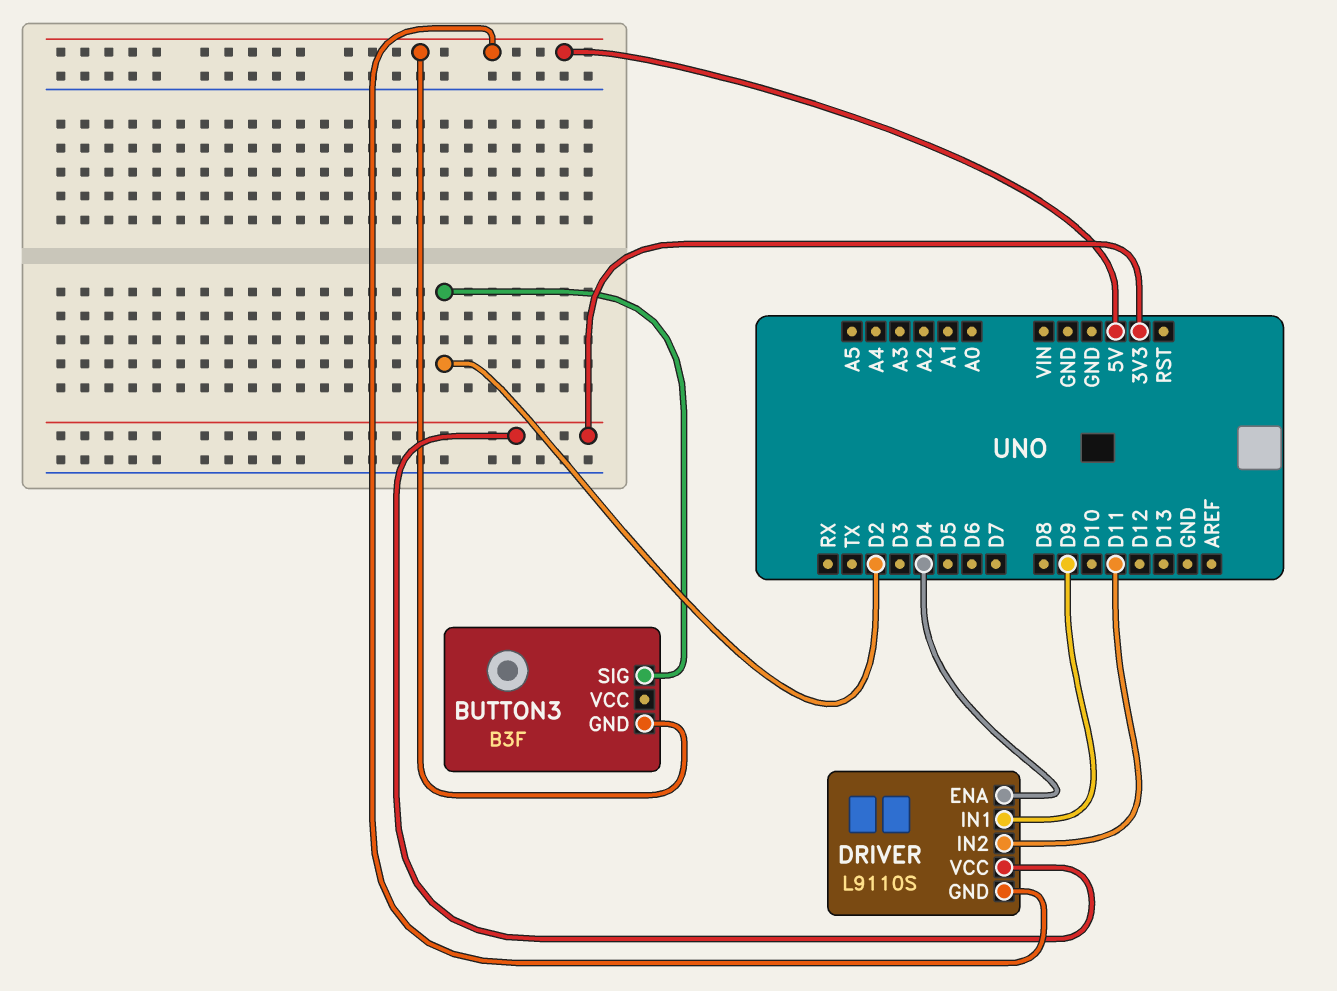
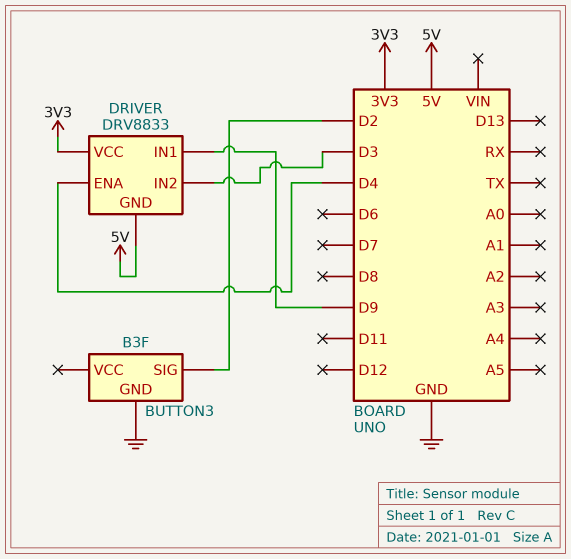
BUTTON3 pin GND: 5V -> GND
DRIVER: L9110S -> DRV8833
DRIVER pin IN2: D11 -> D3

